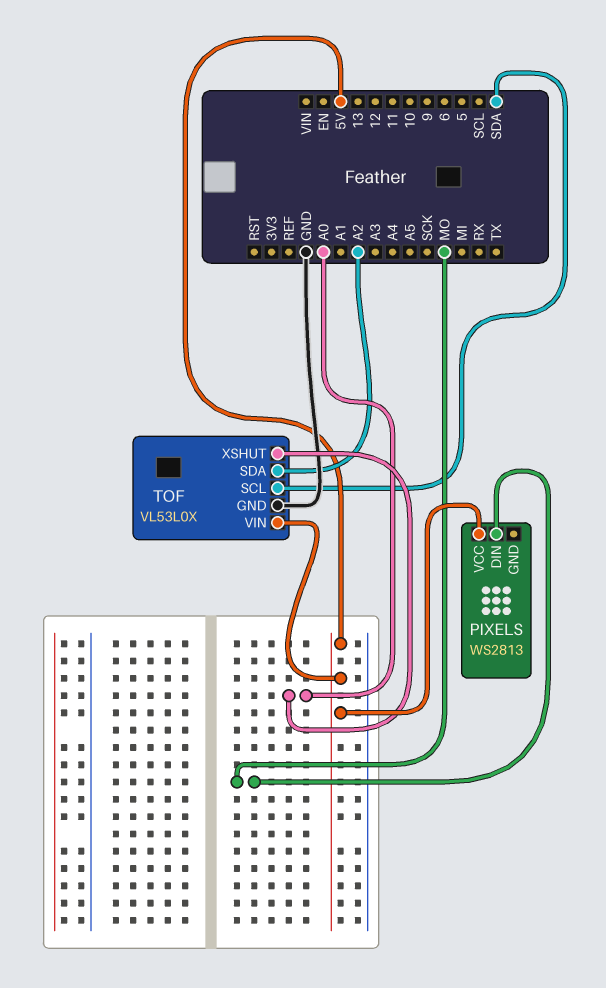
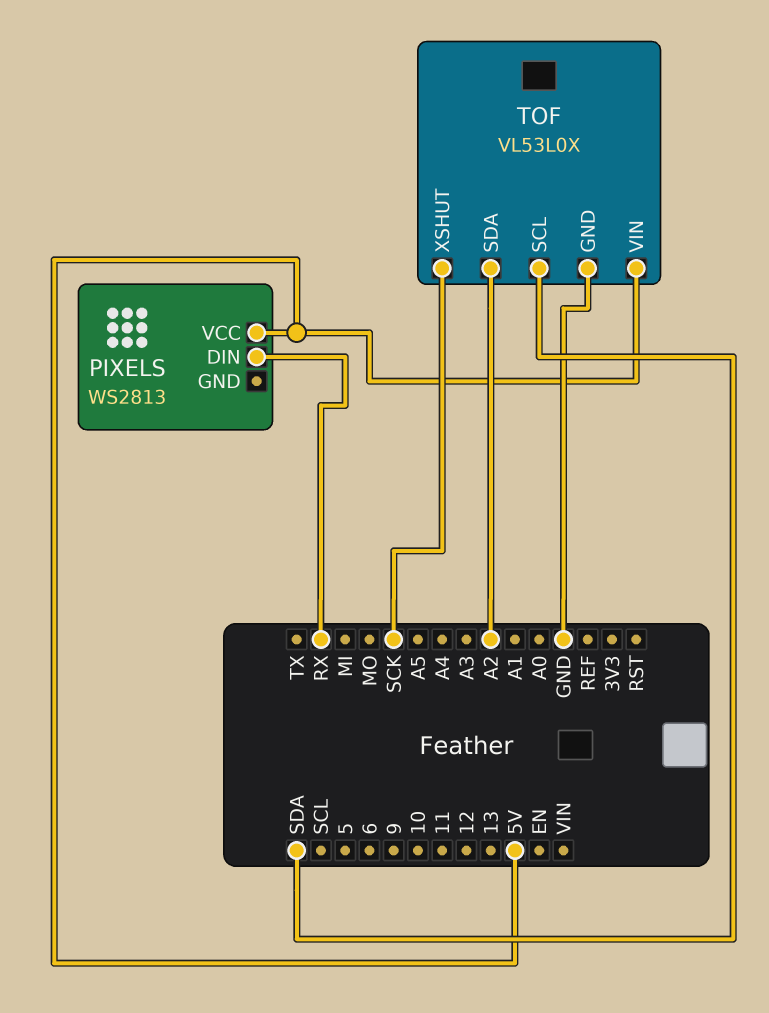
PIXELS pin DIN: MO -> RX
TOF pin XSHUT: A0 -> SCK

